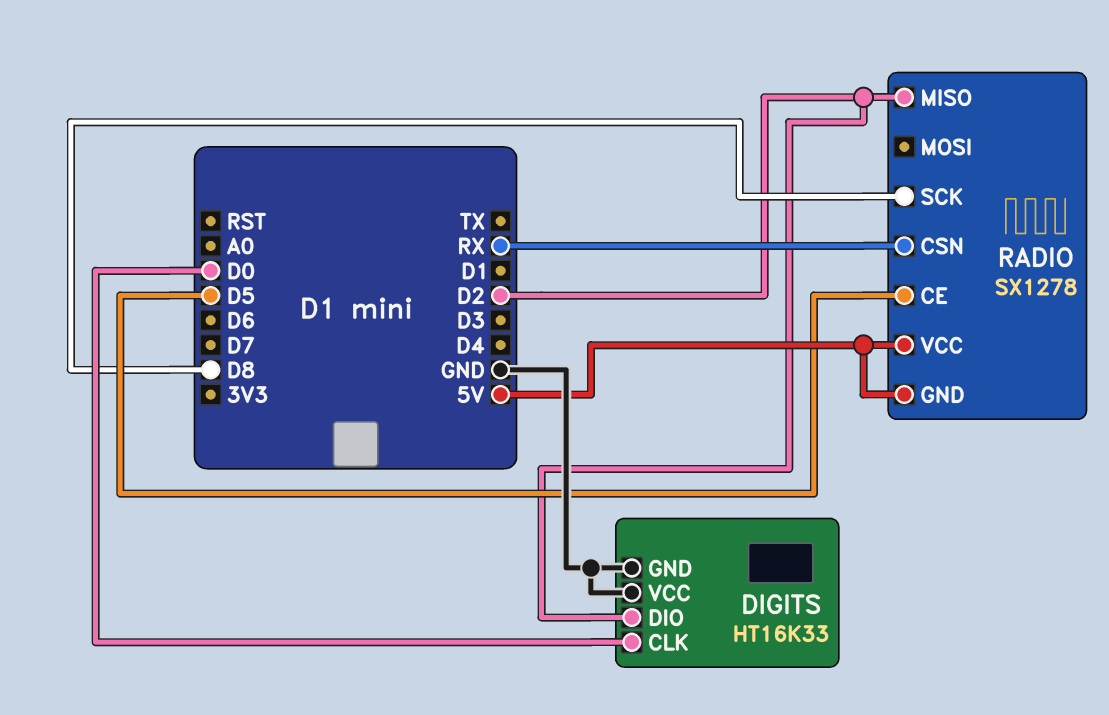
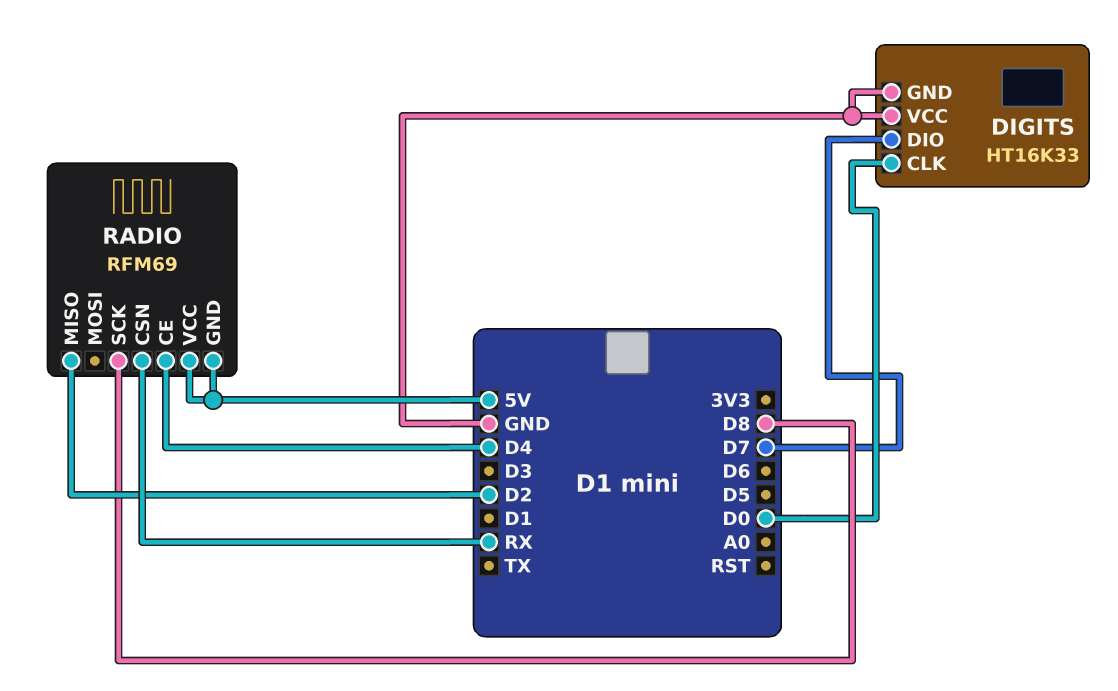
DIGITS pin DIO: D2 -> D7
RADIO: SX1278 -> RFM69
RADIO pin CE: D5 -> D4

